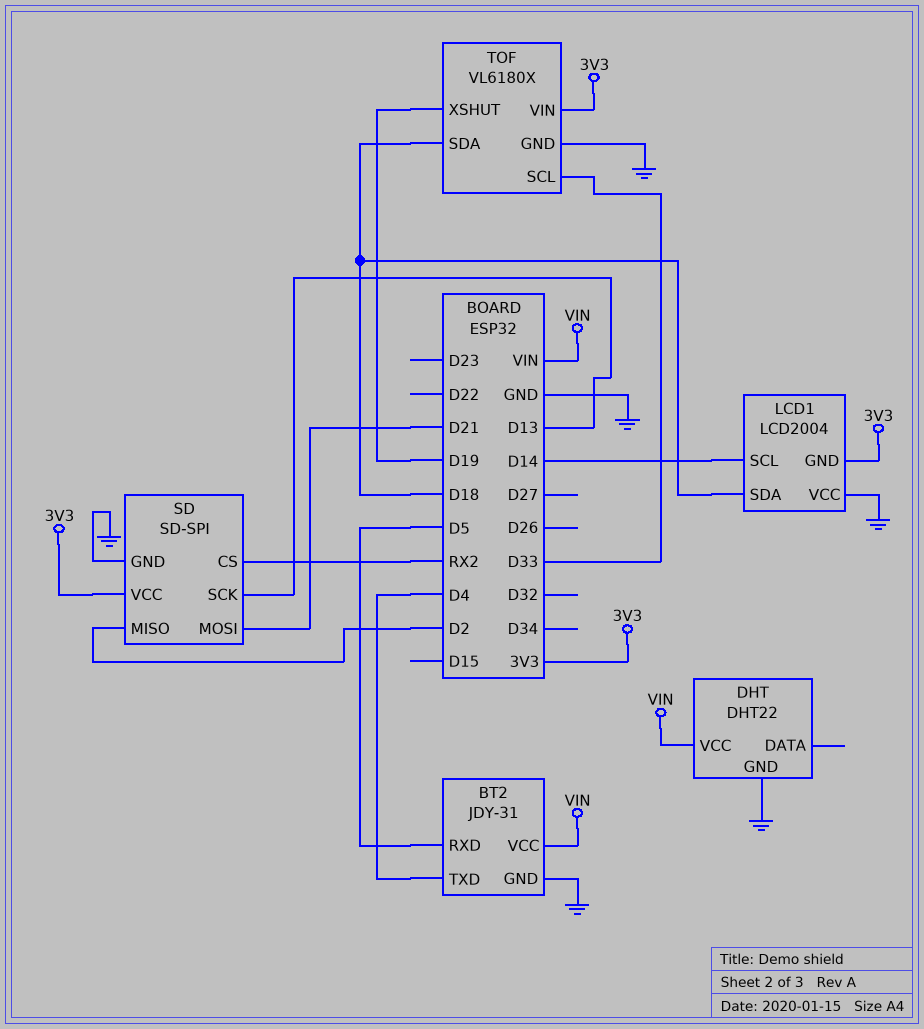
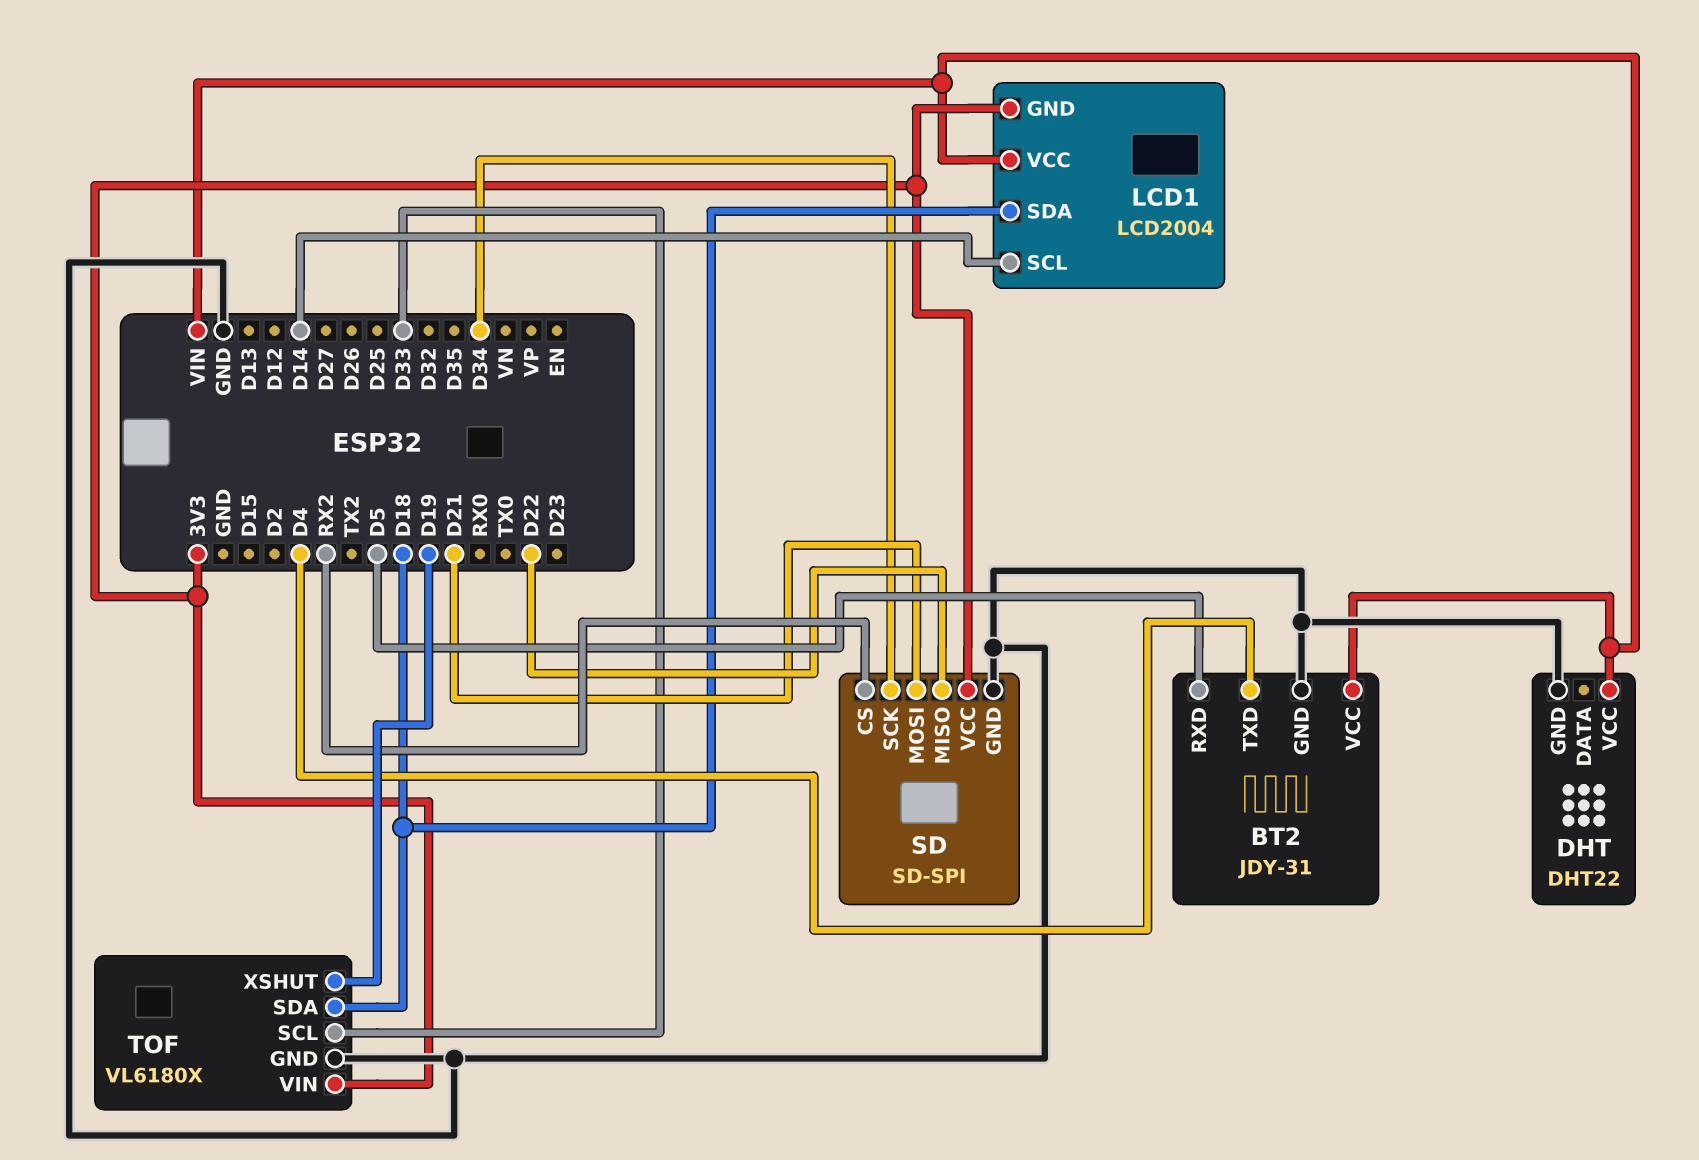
LCD1 pin VCC: GND -> VIN
SD pin MISO: D2 -> D22
SD pin SCK: D13 -> D34

